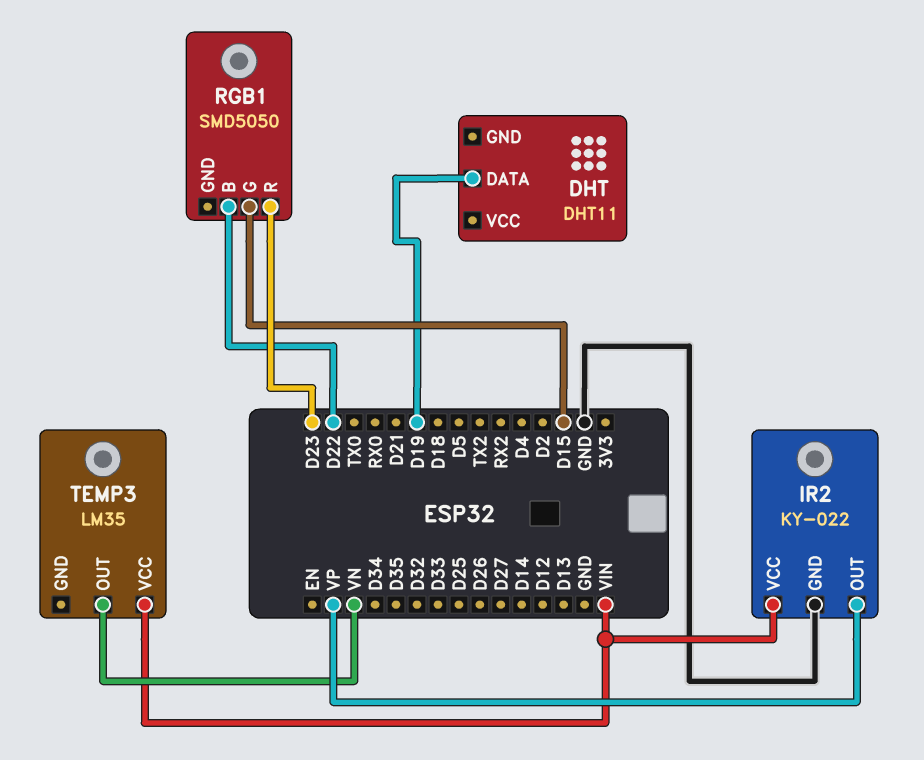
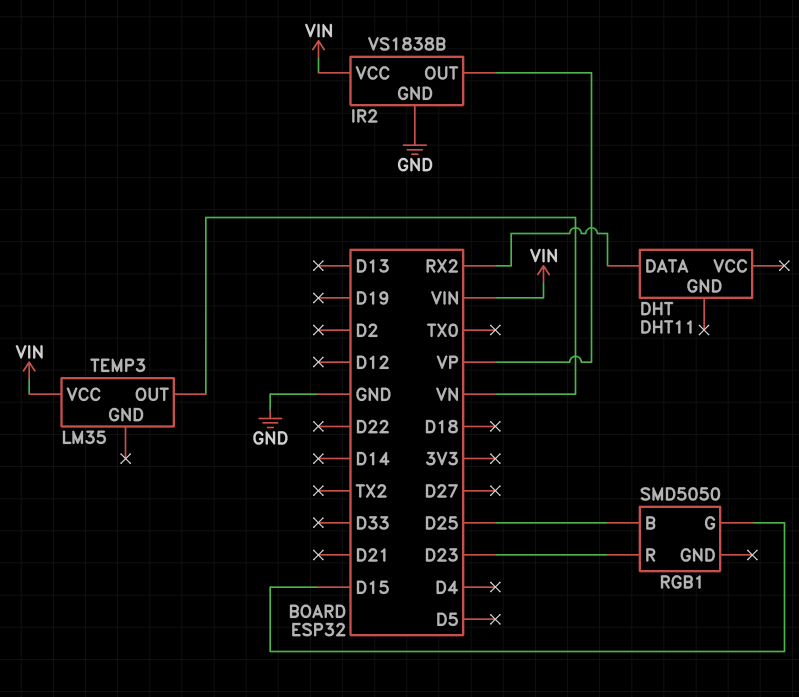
DHT pin DATA: D19 -> RX2
IR2: KY-022 -> VS1838B
RGB1 pin B: D22 -> D25

